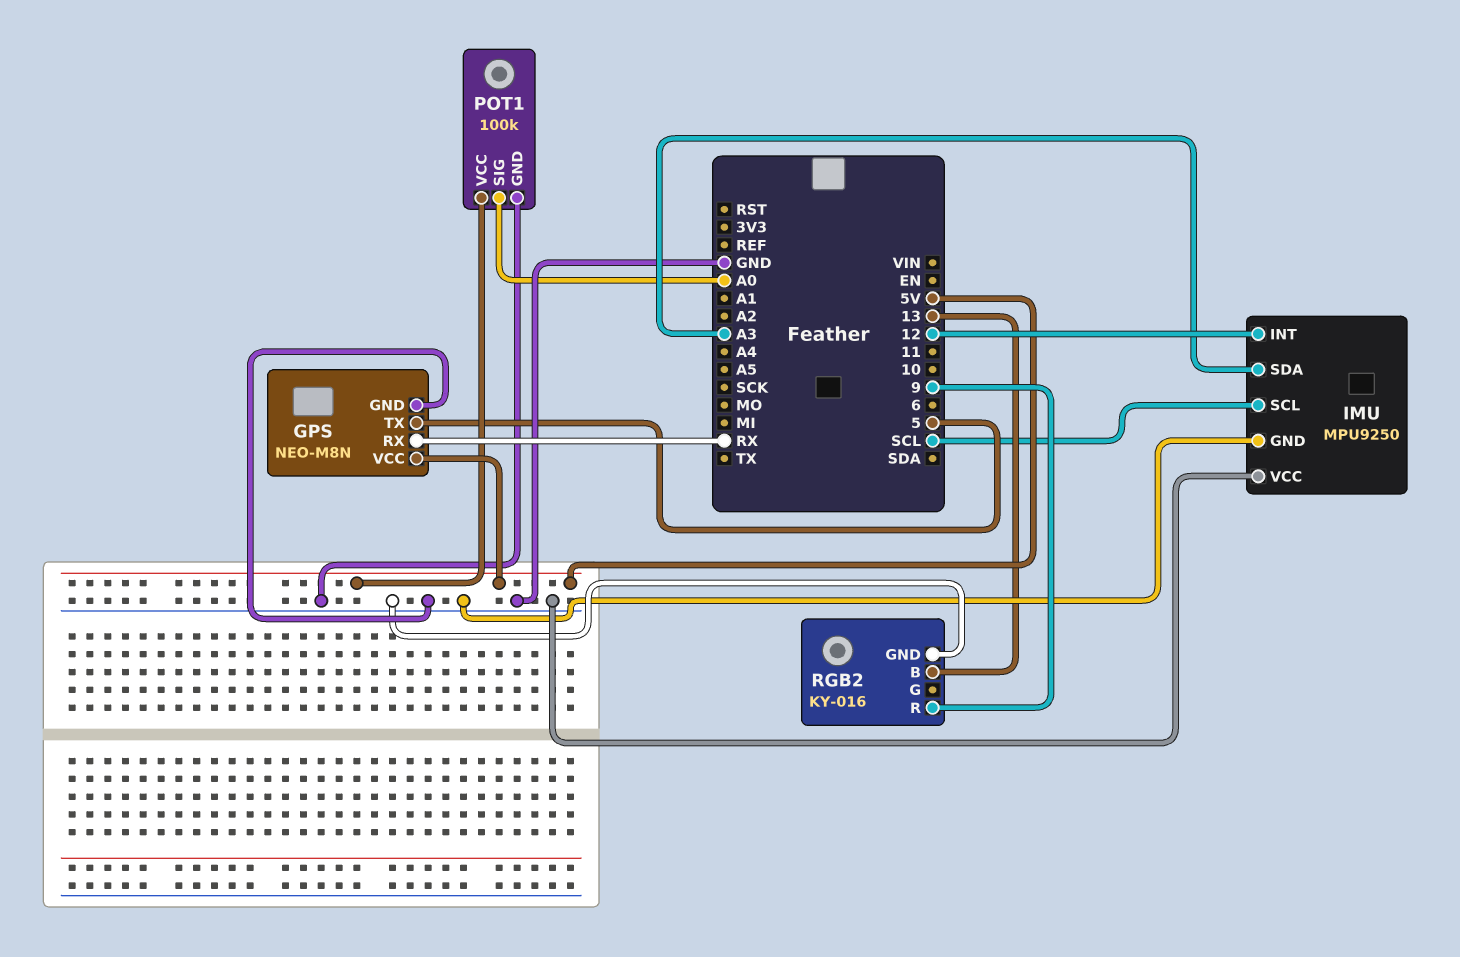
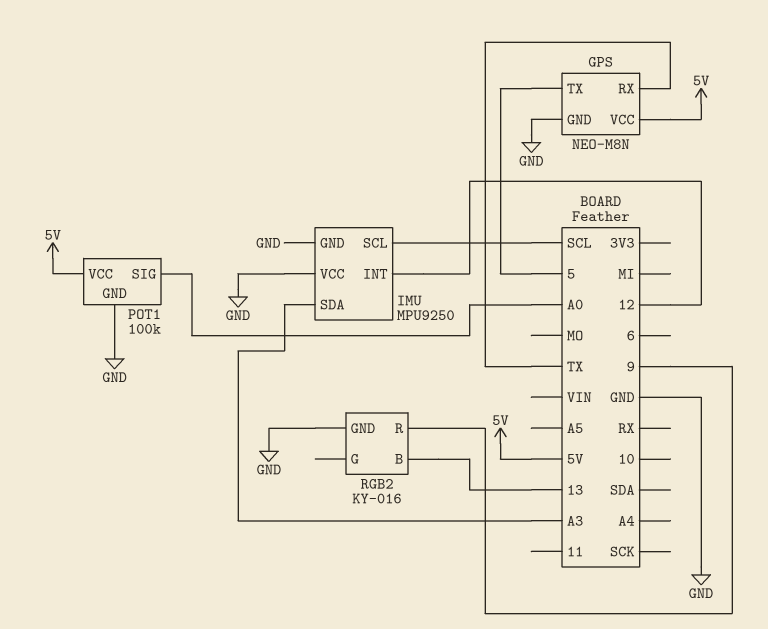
GPS pin RX: RX -> TX

